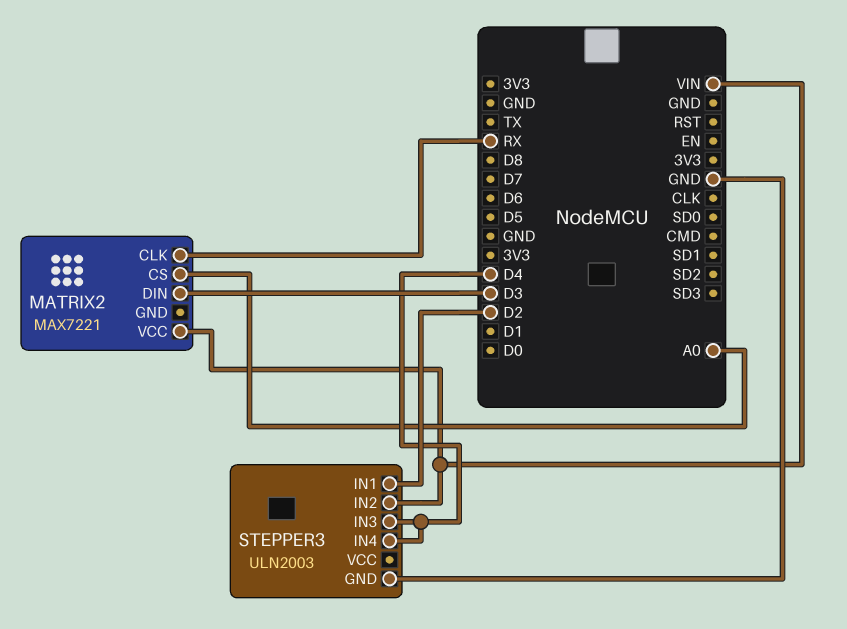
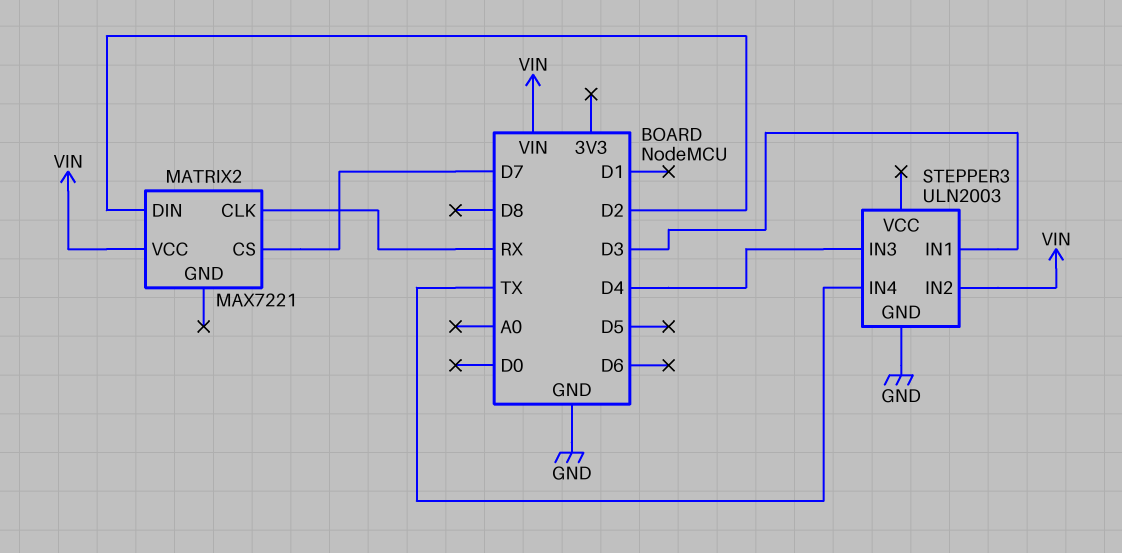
MATRIX2 pin CS: A0 -> D7
MATRIX2 pin DIN: D3 -> D2
STEPPER3 pin IN1: D2 -> D3
STEPPER3 pin IN4: D4 -> TX

